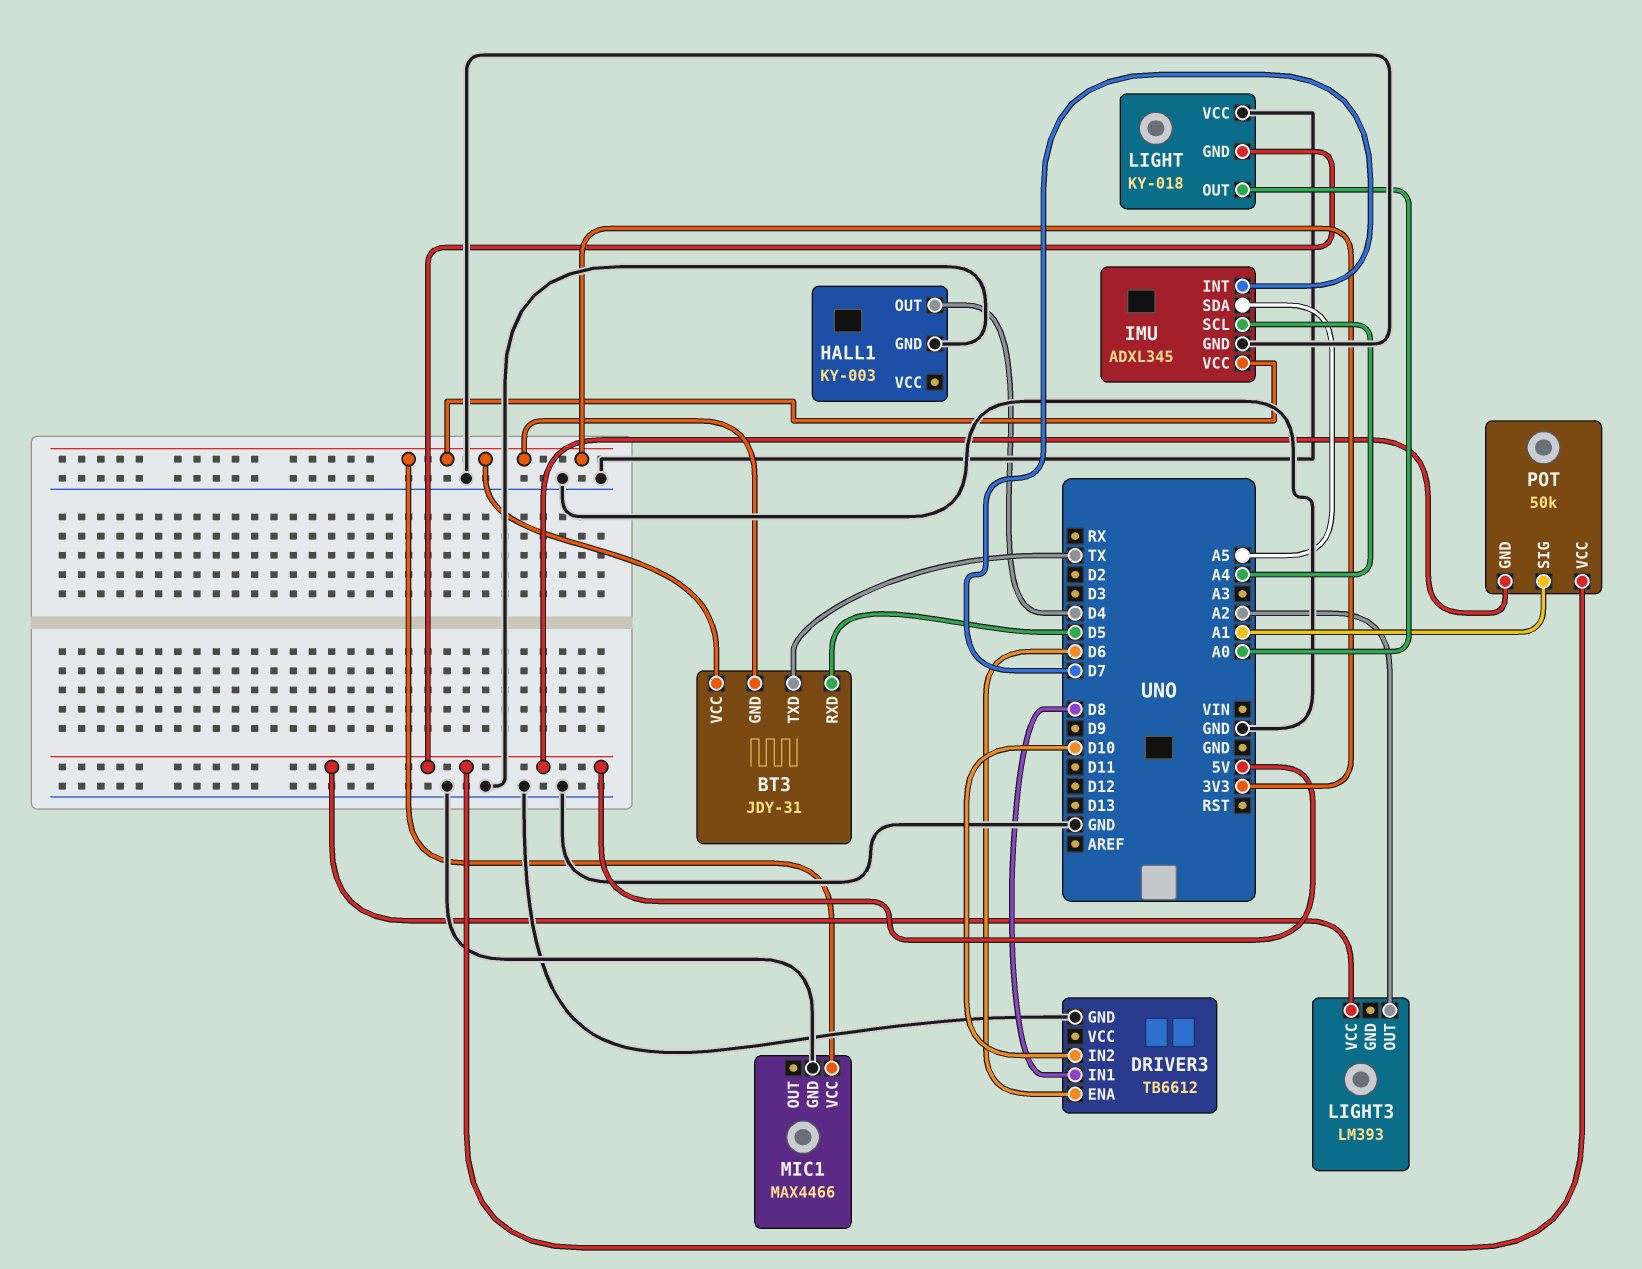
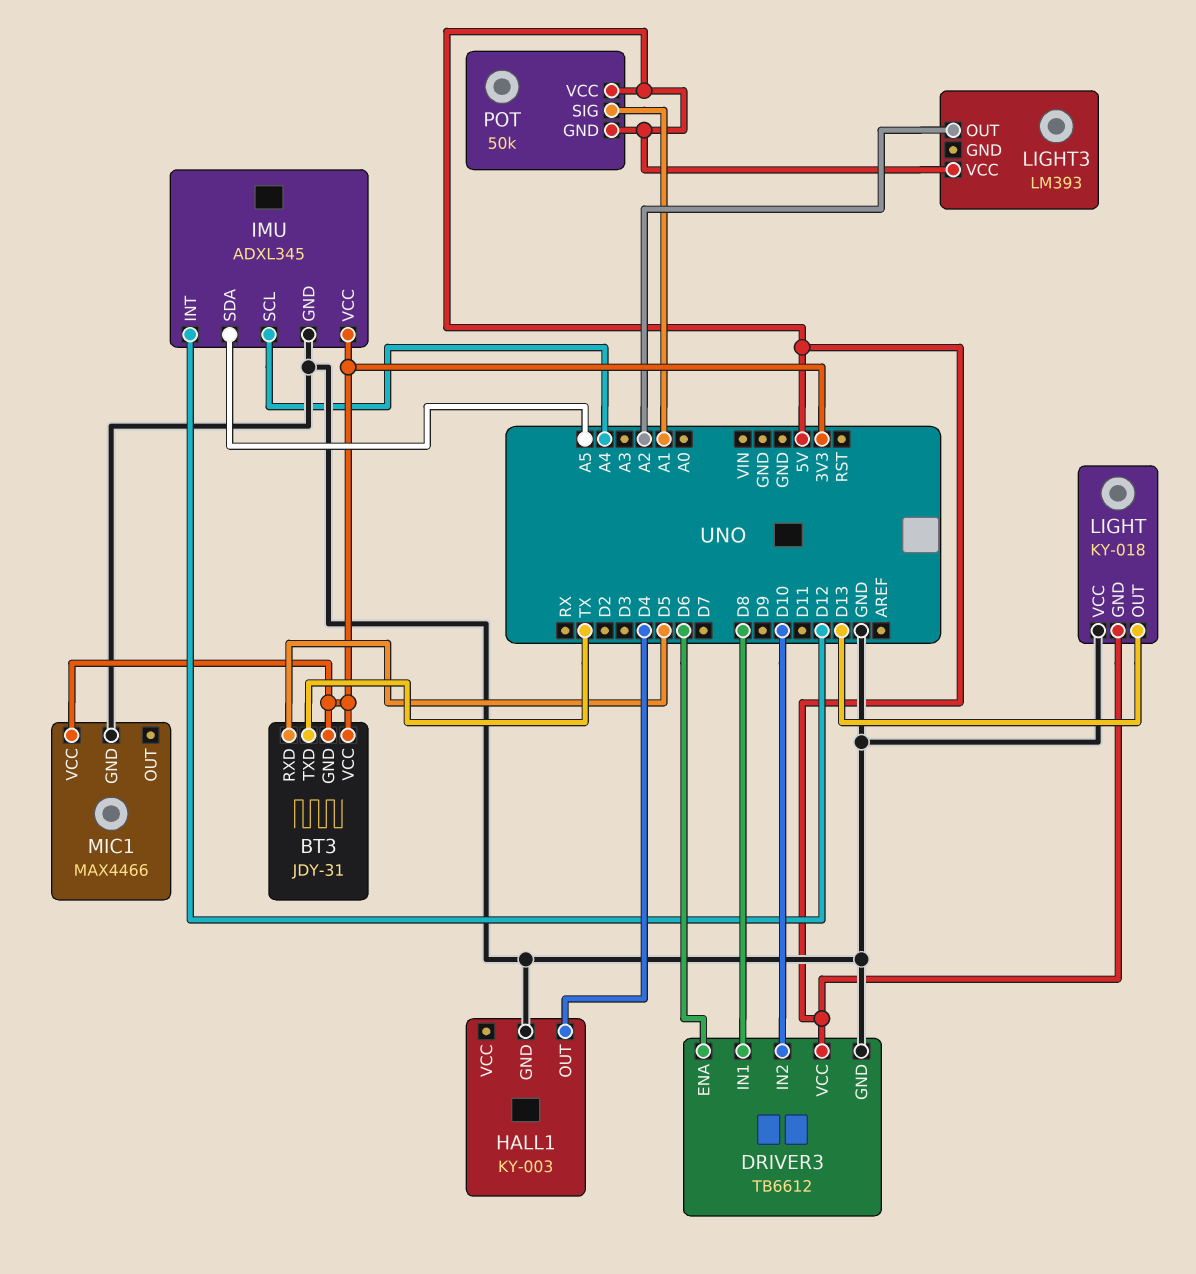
DRIVER3 pin VCC: none -> 5V
IMU pin INT: D7 -> D12
LIGHT pin OUT: A0 -> D13

